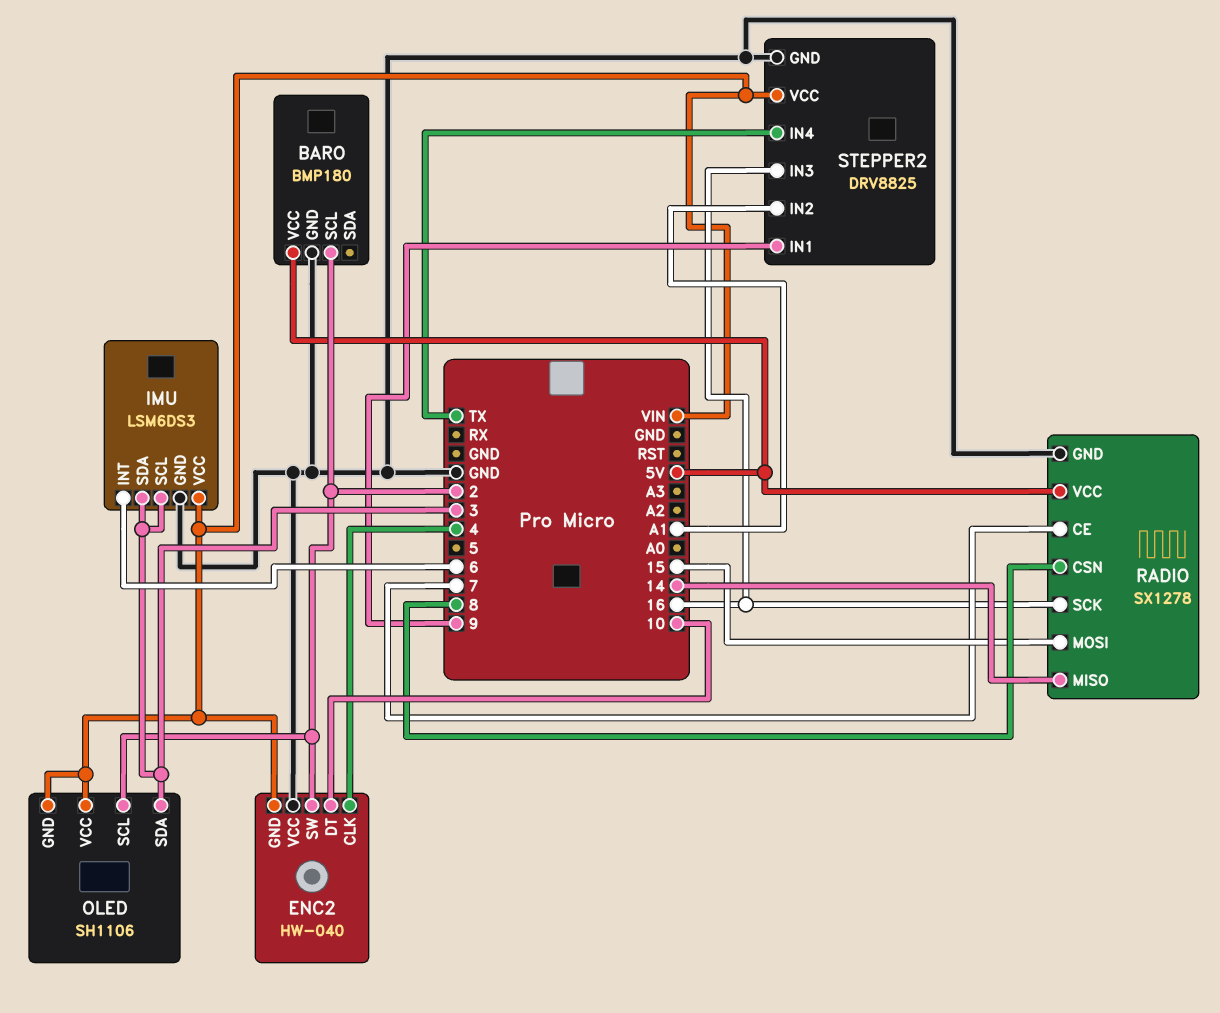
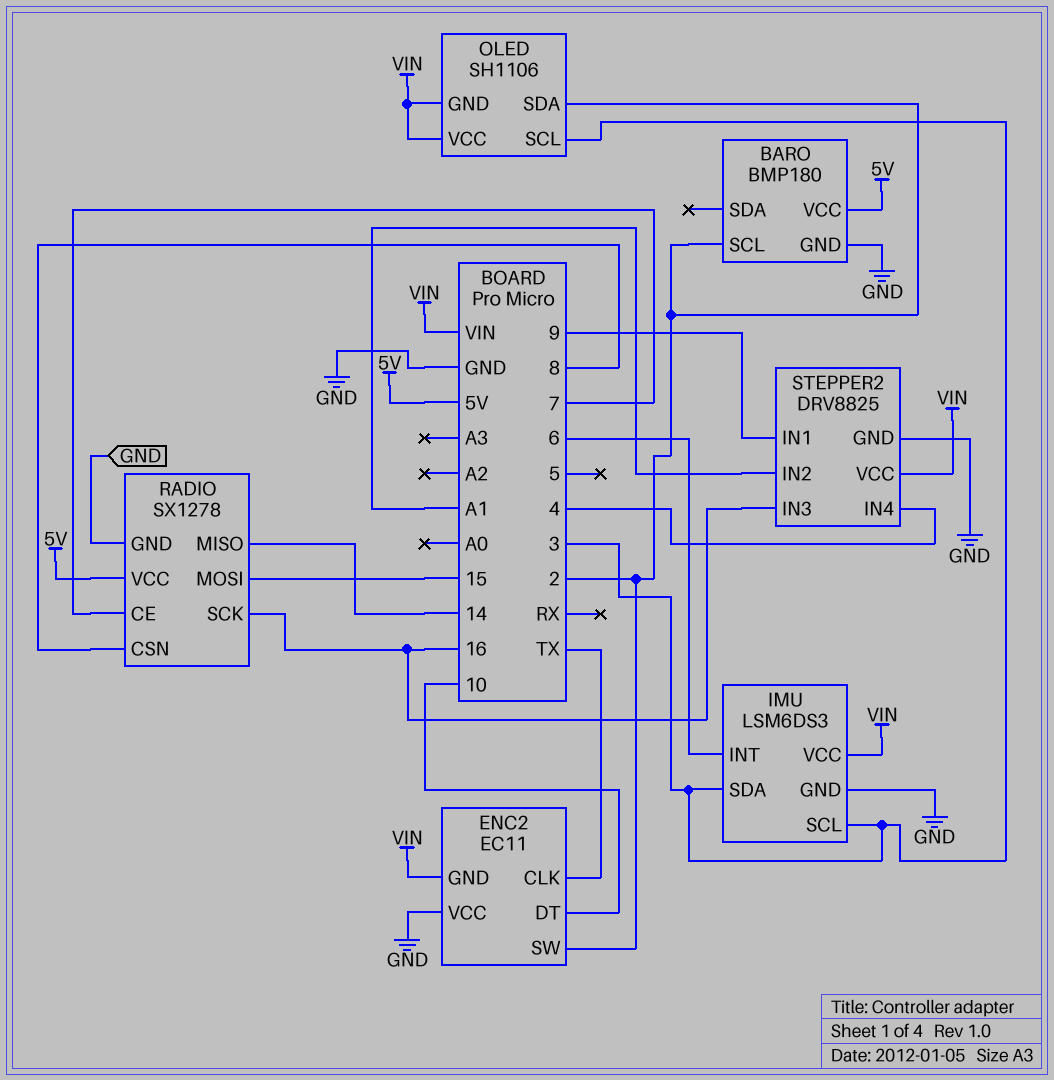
ENC2: HW-040 -> EC11
ENC2 pin CLK: 4 -> TX
OLED pin SCL: 2 -> 3
OLED pin SDA: 3 -> 2
STEPPER2 pin IN4: TX -> 4

